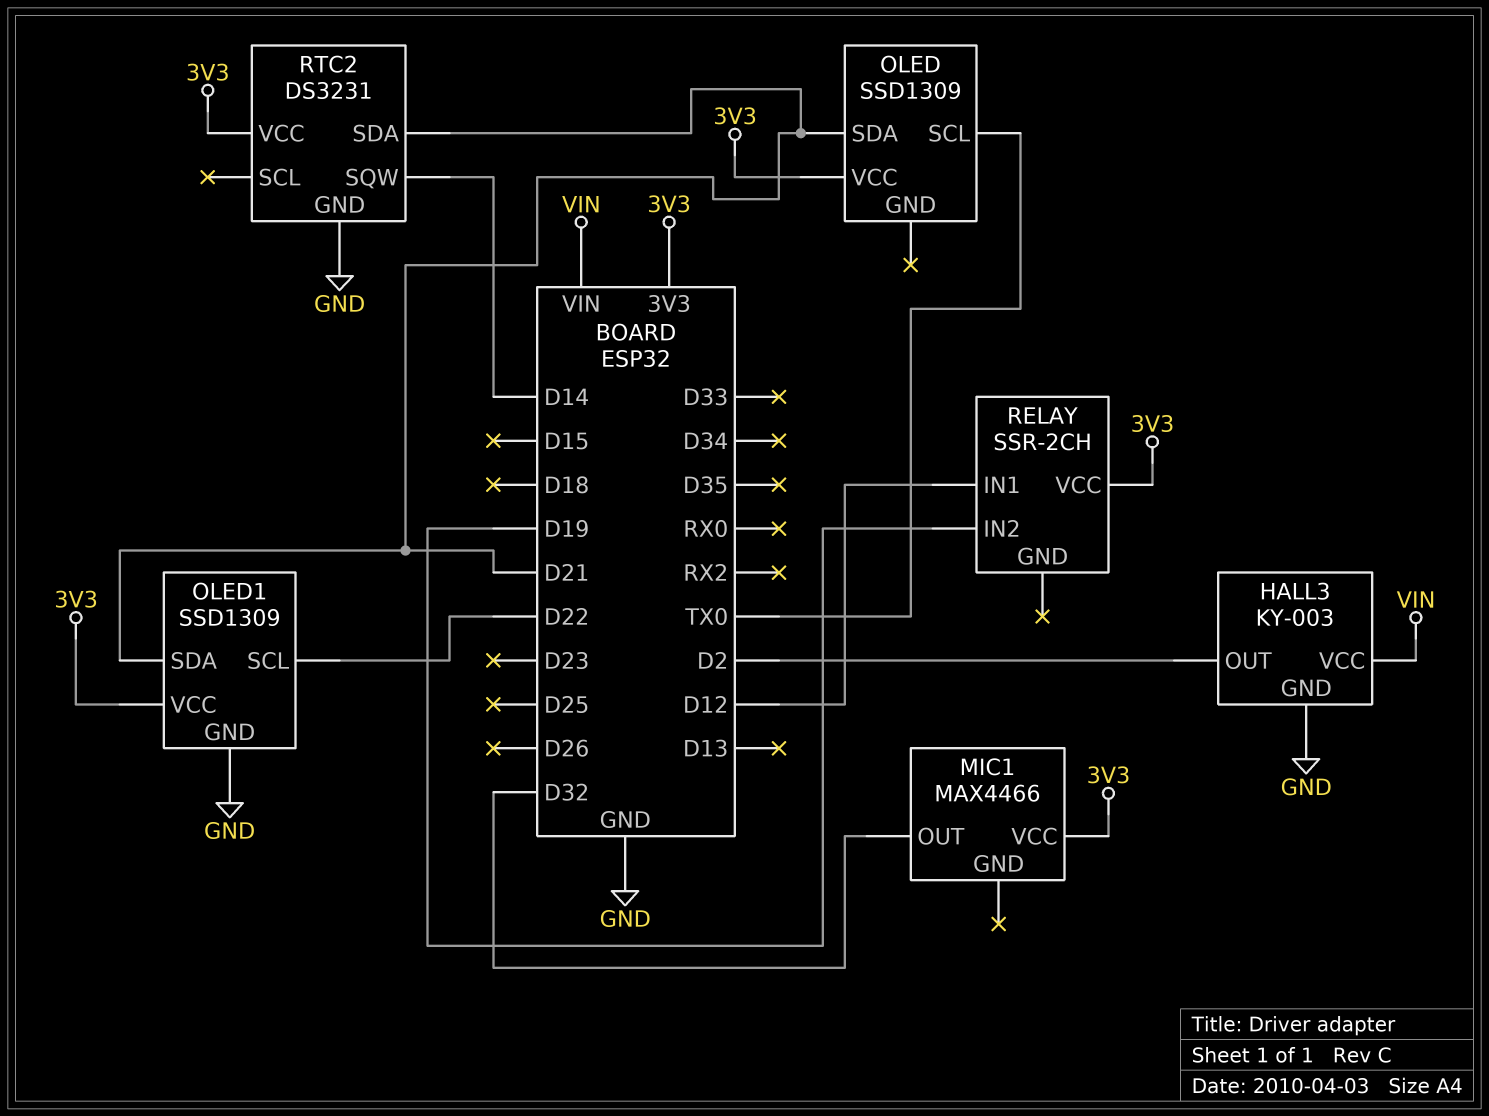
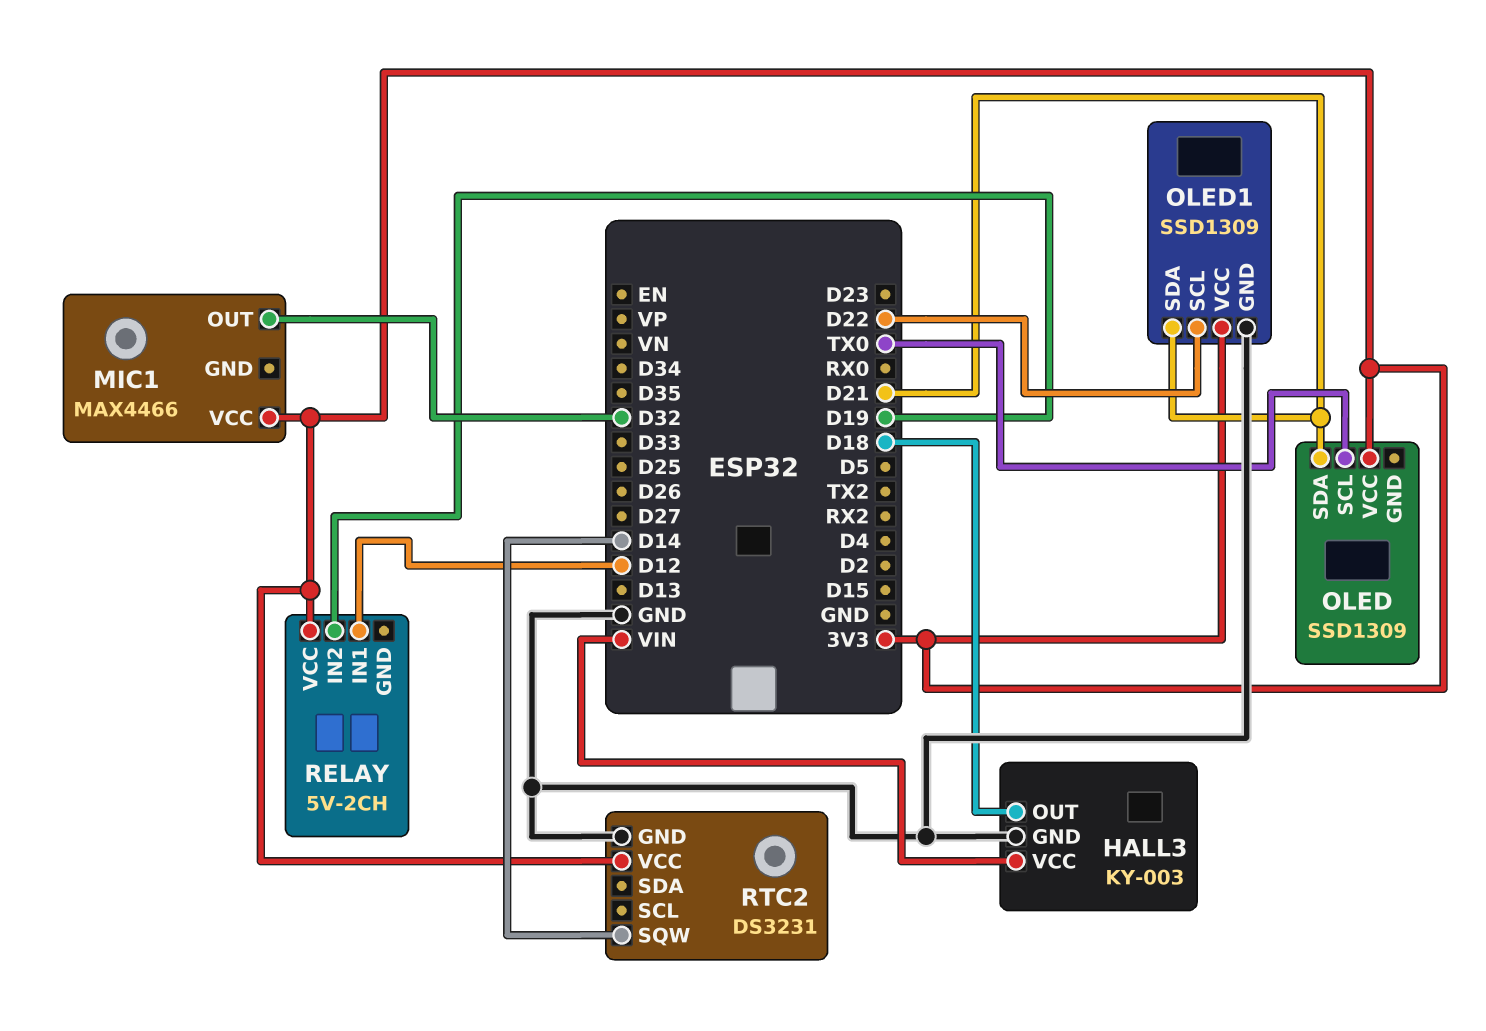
HALL3 pin OUT: D2 -> D18
RELAY: SSR-2CH -> 5V-2CH
RTC2 pin SDA: D21 -> none

